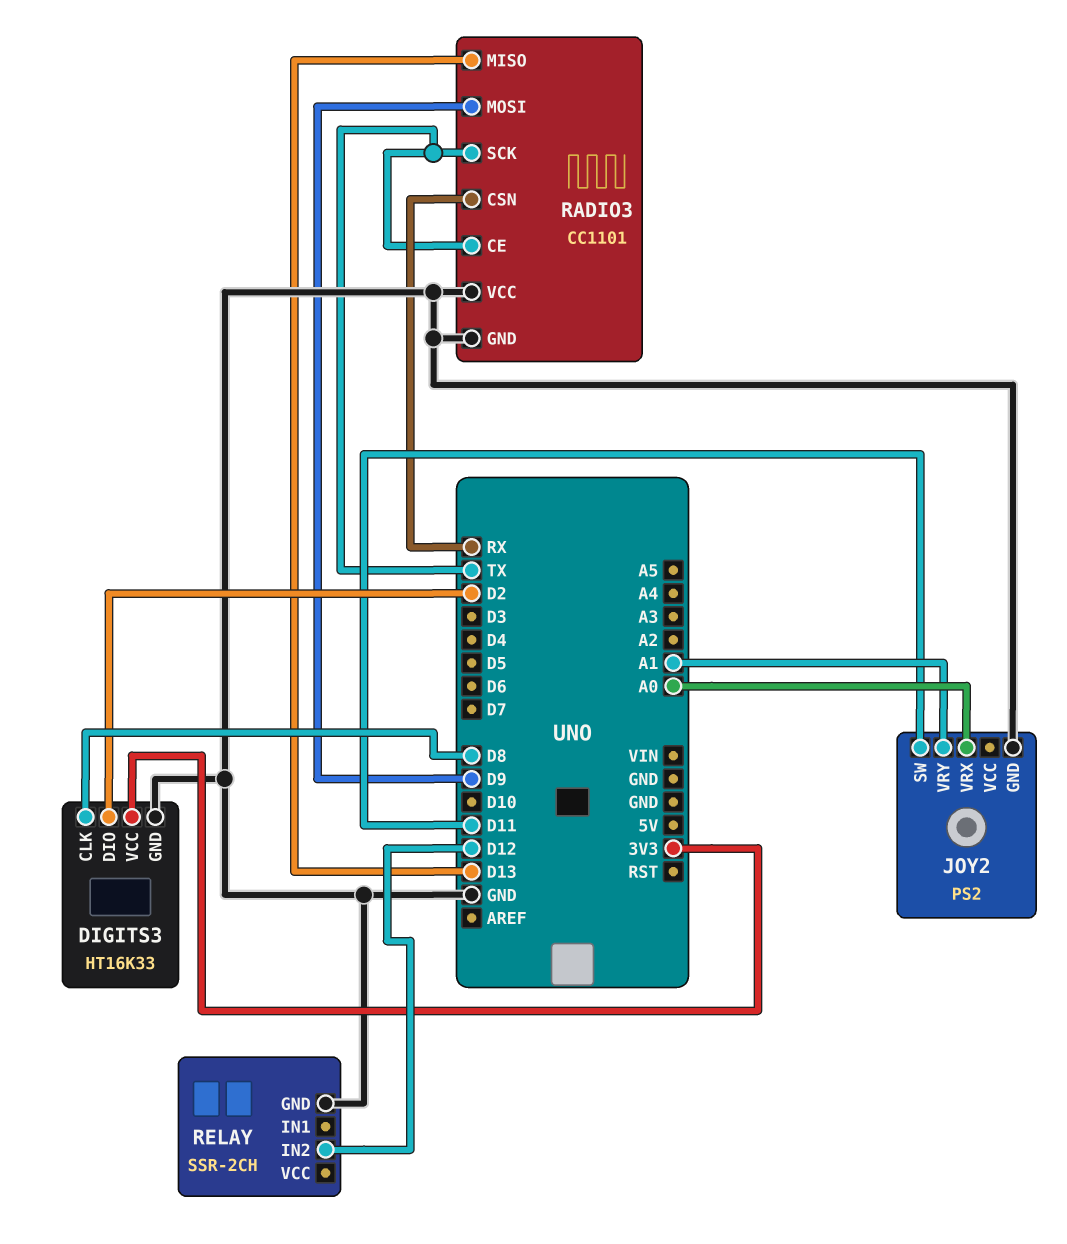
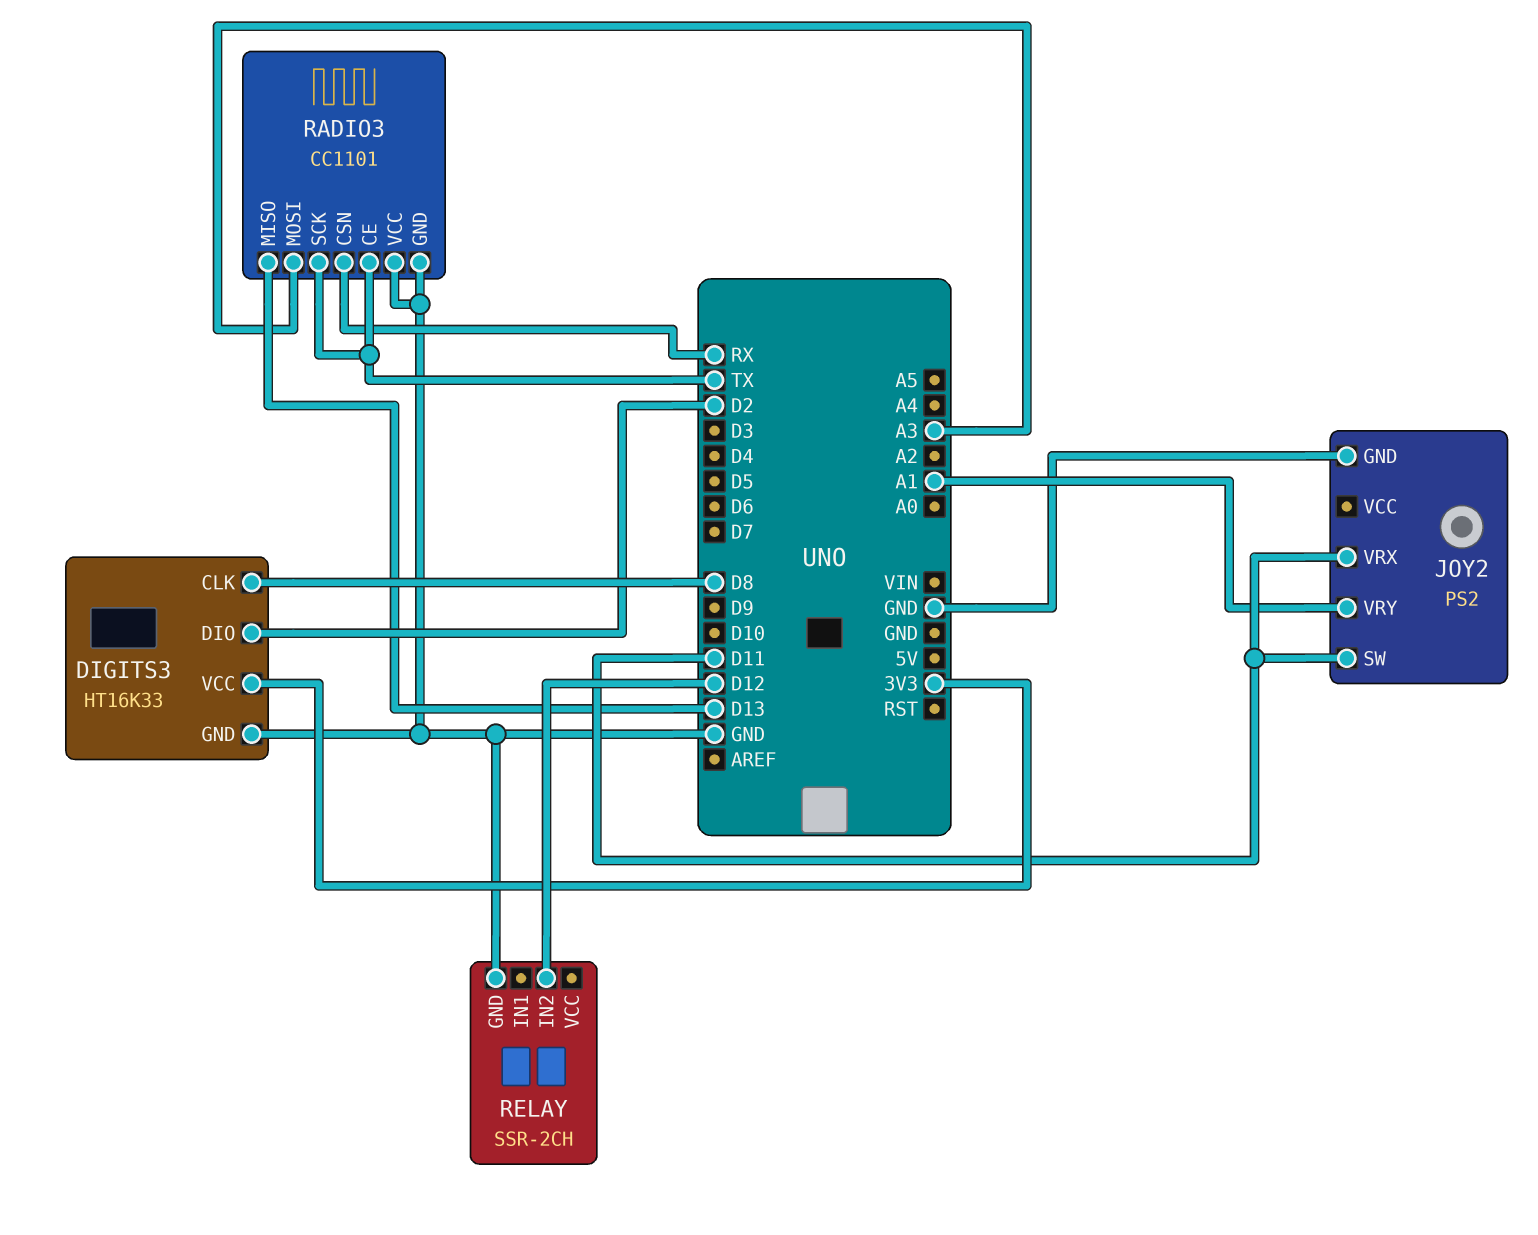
JOY2 pin VRX: A0 -> D11
RADIO3 pin MOSI: D9 -> A3

